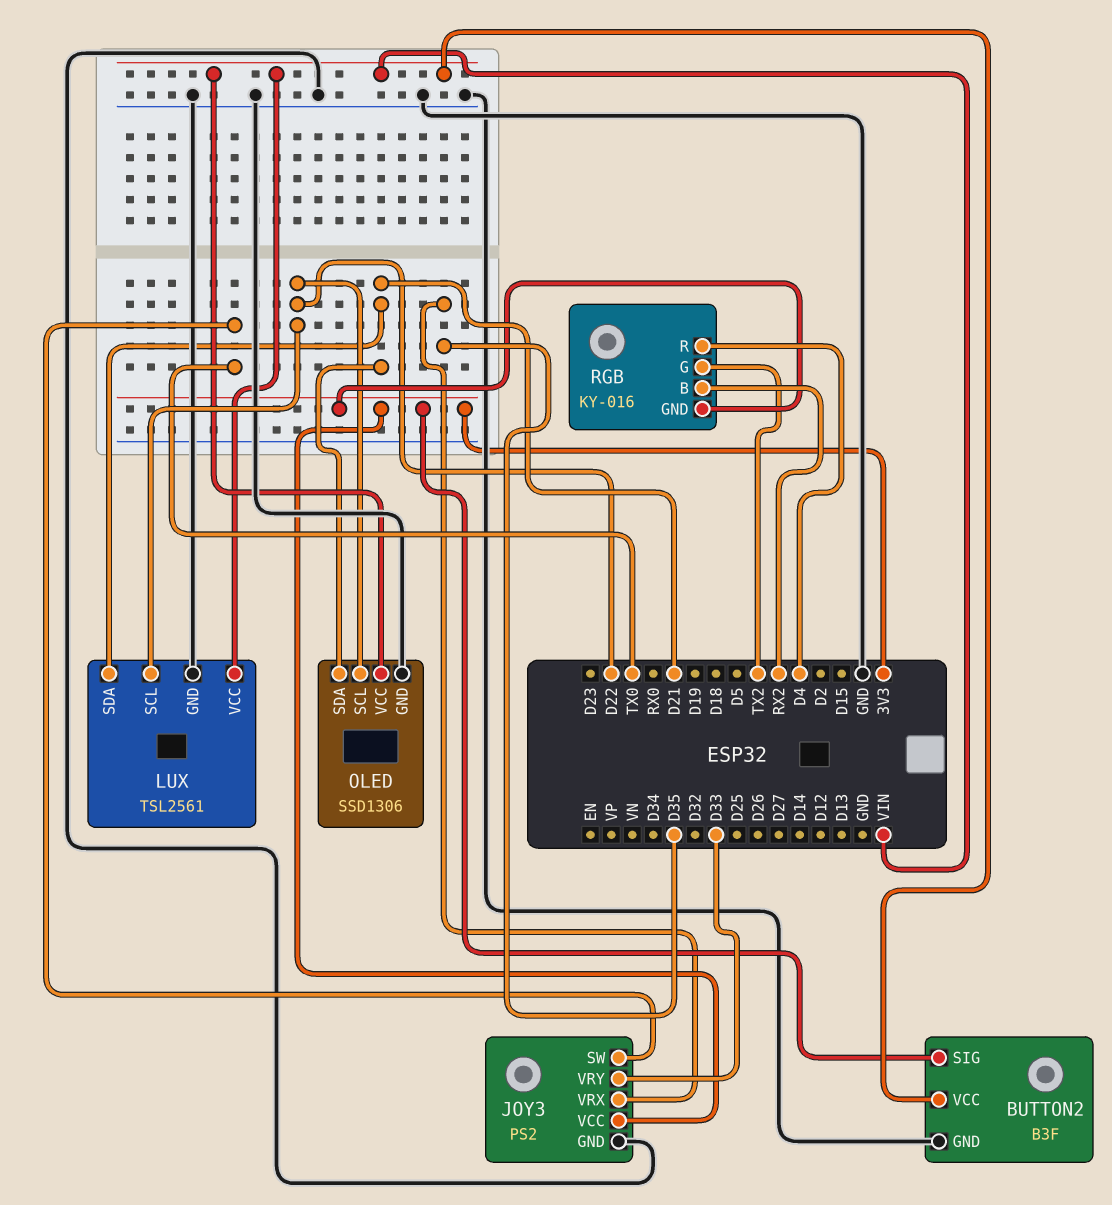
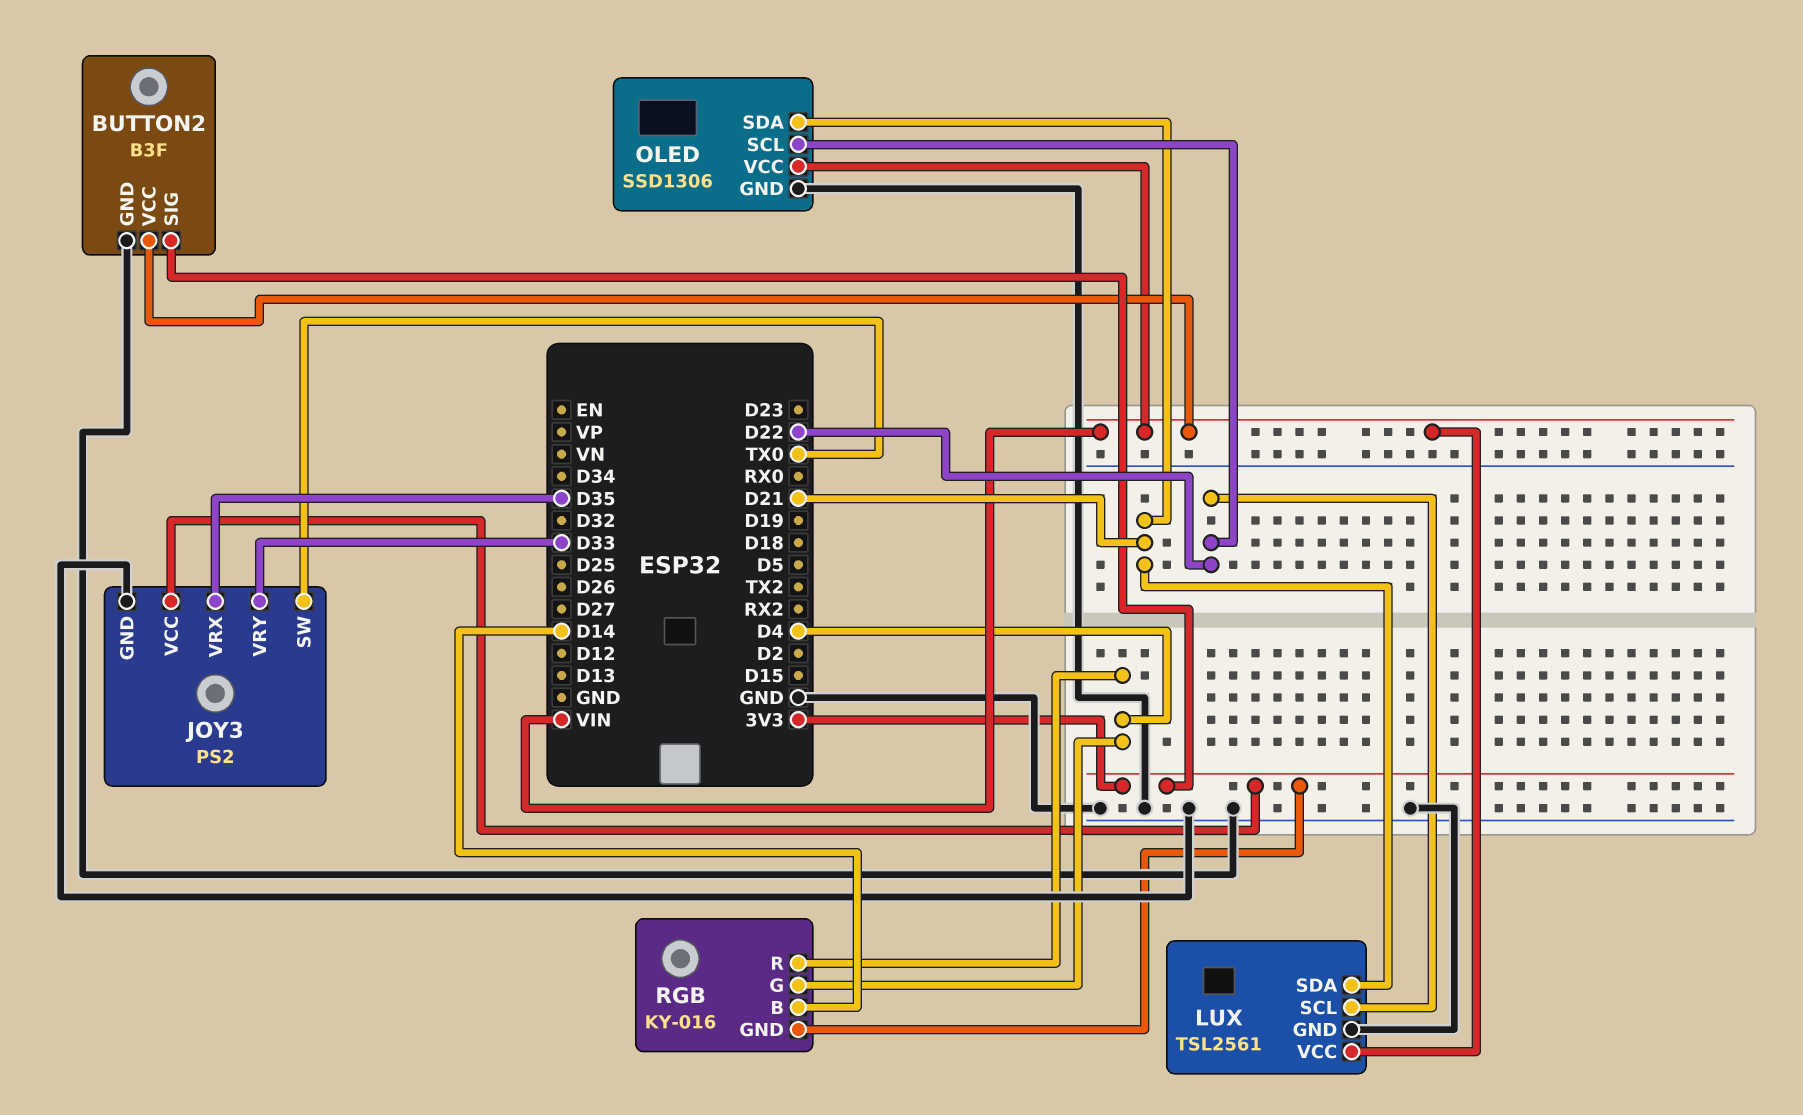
RGB pin B: RX2 -> D14
RGB pin G: TX2 -> D4

